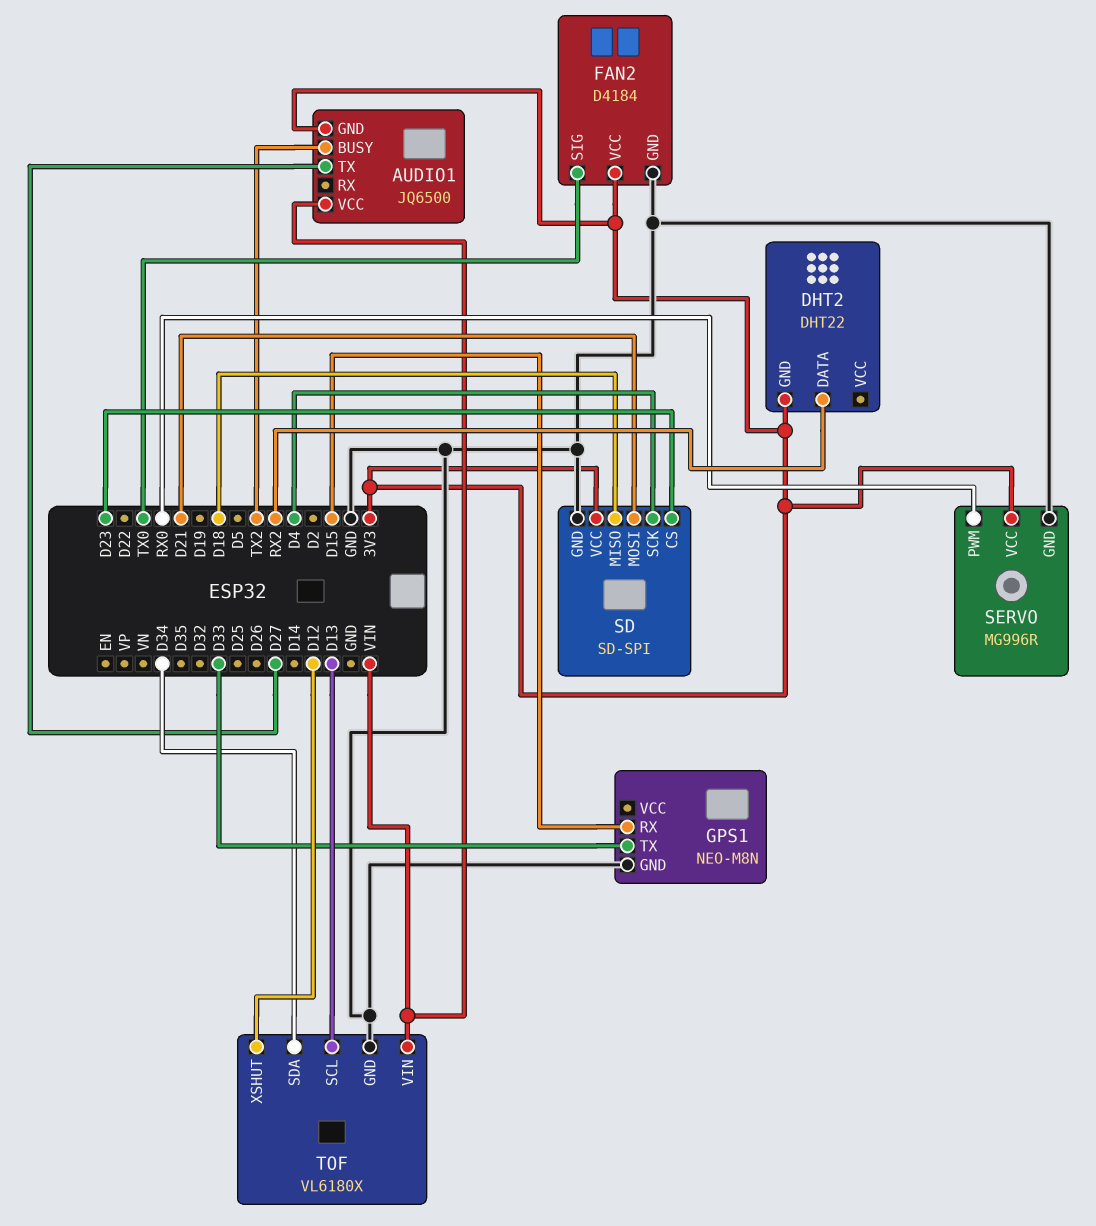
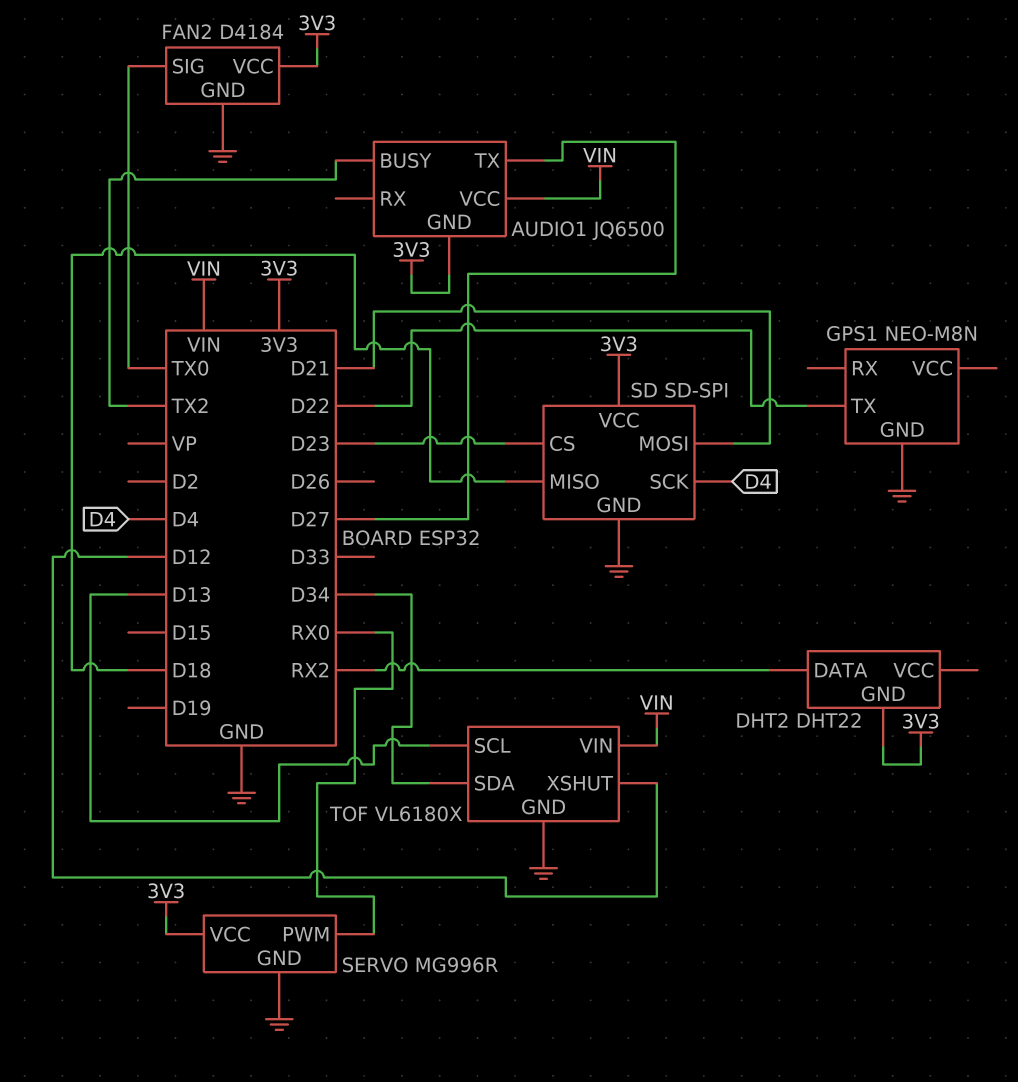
GPS1 pin RX: D15 -> none
GPS1 pin TX: D33 -> D22

